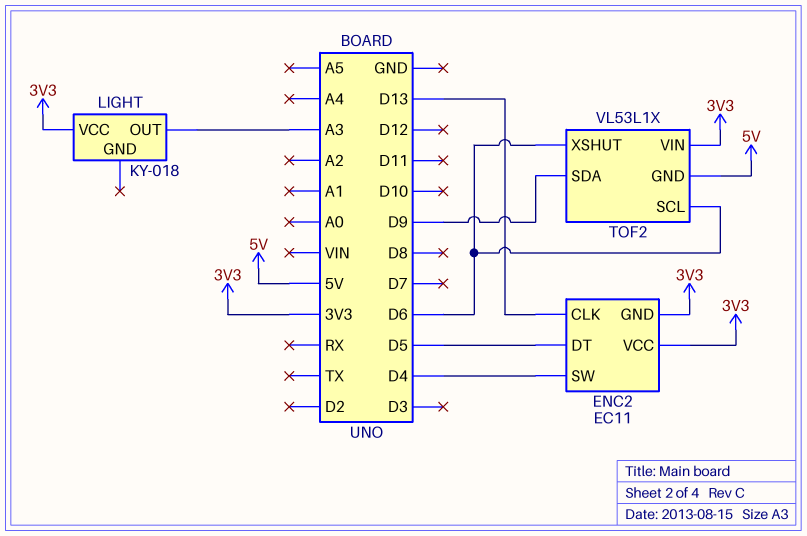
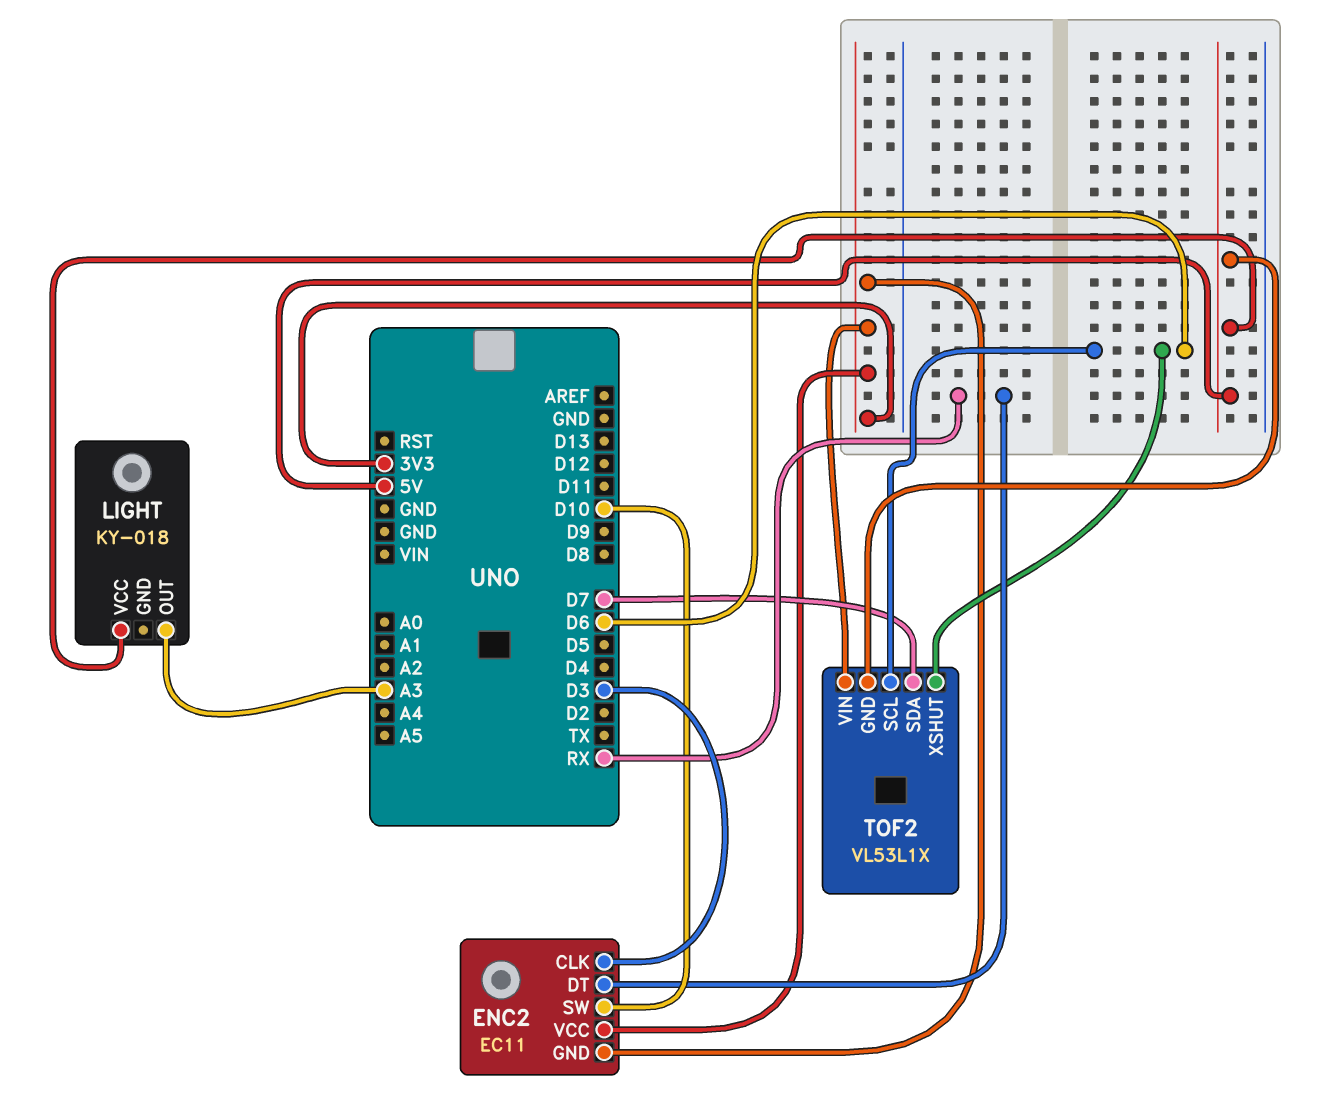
ENC2 pin CLK: D13 -> D3
ENC2 pin DT: D5 -> RX
ENC2 pin SW: D4 -> D10
LIGHT pin VCC: 3V3 -> 5V
TOF2 pin SDA: D9 -> D7

